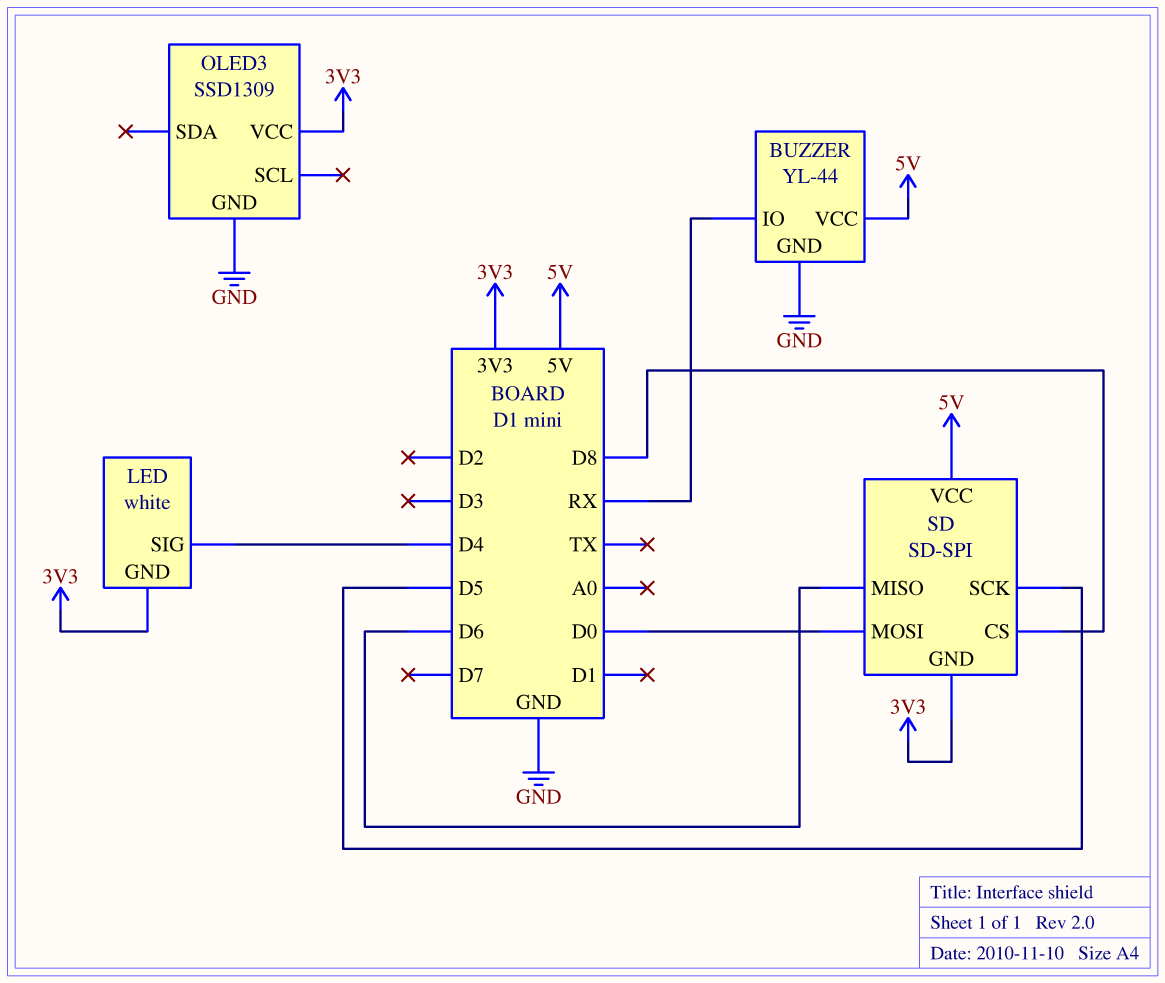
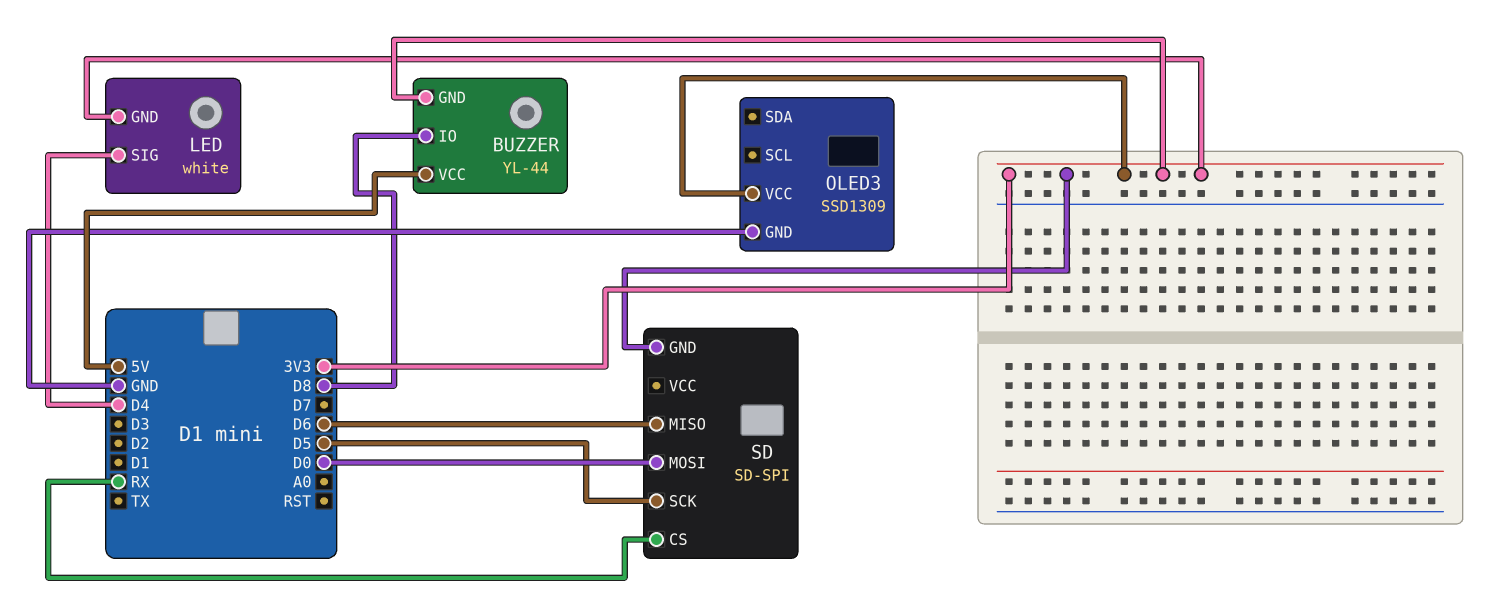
BUZZER pin GND: GND -> 3V3
BUZZER pin IO: RX -> D8
SD pin CS: D8 -> RX
SD pin VCC: 5V -> none

